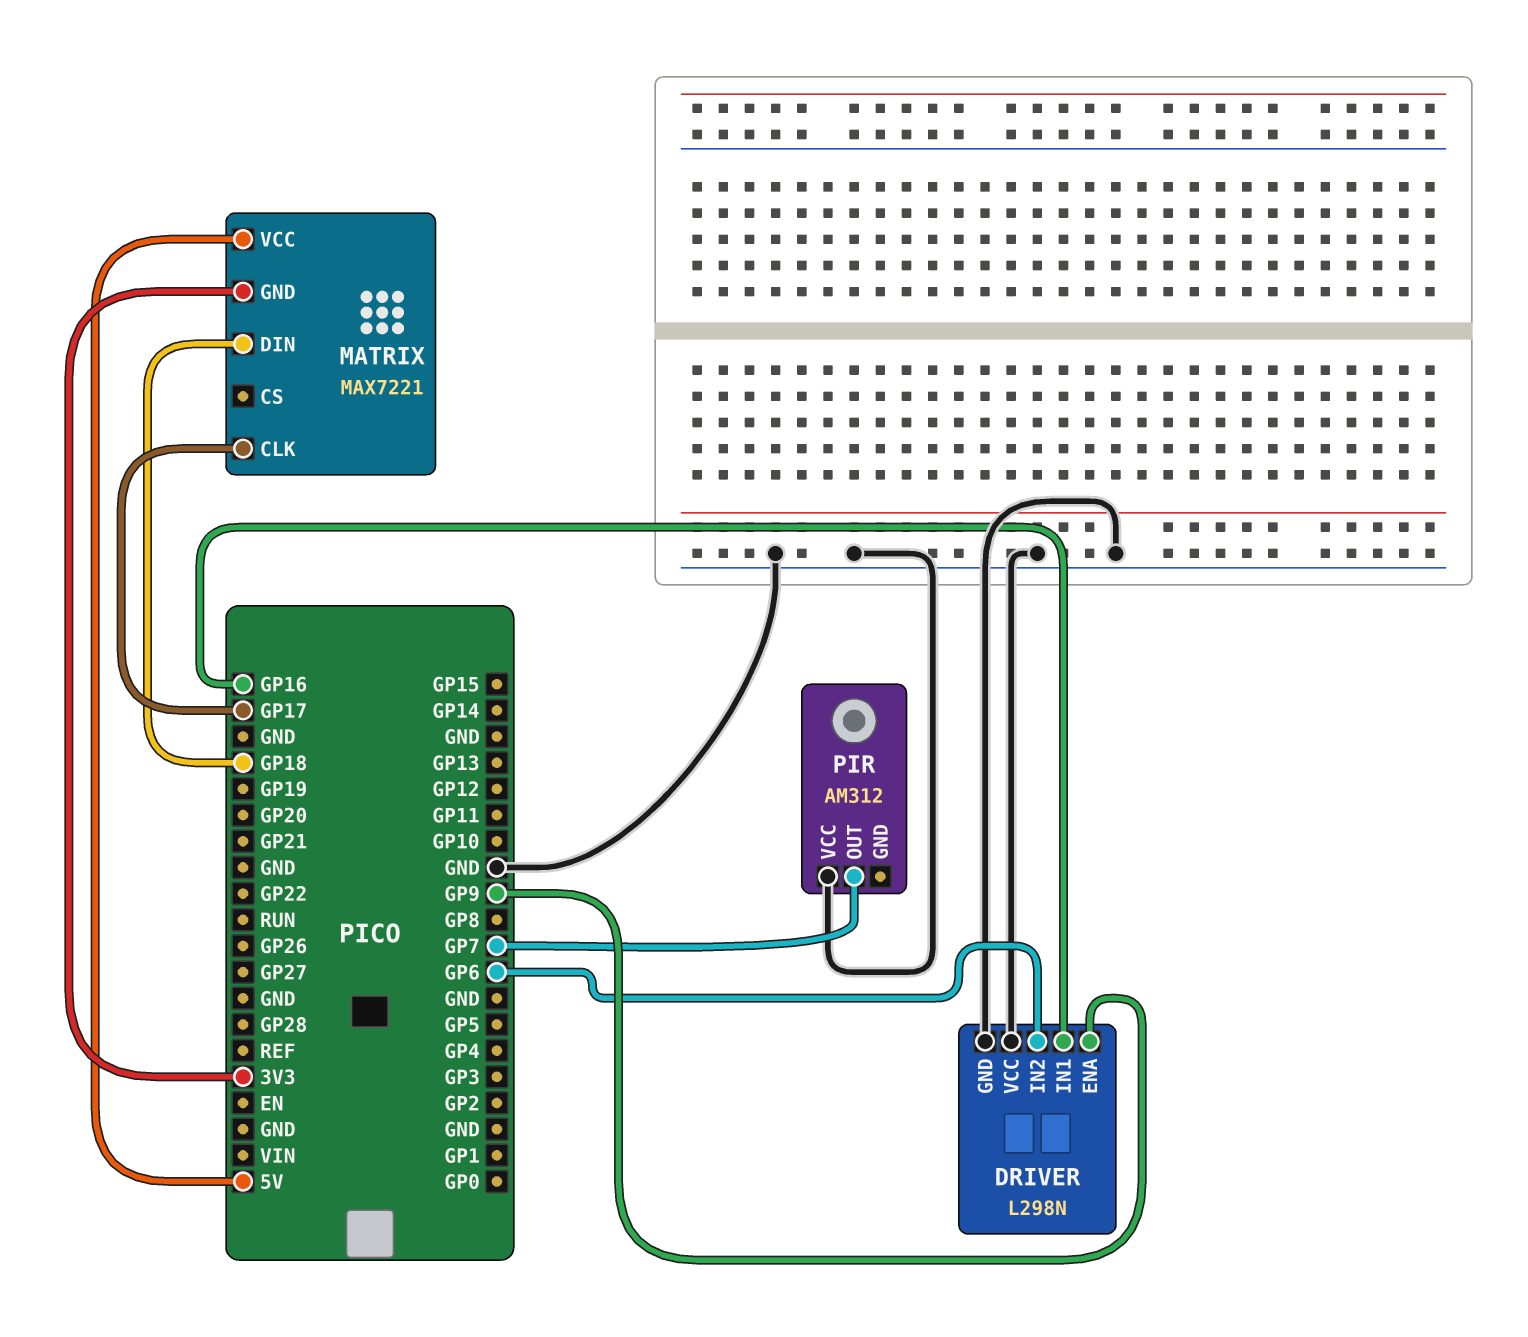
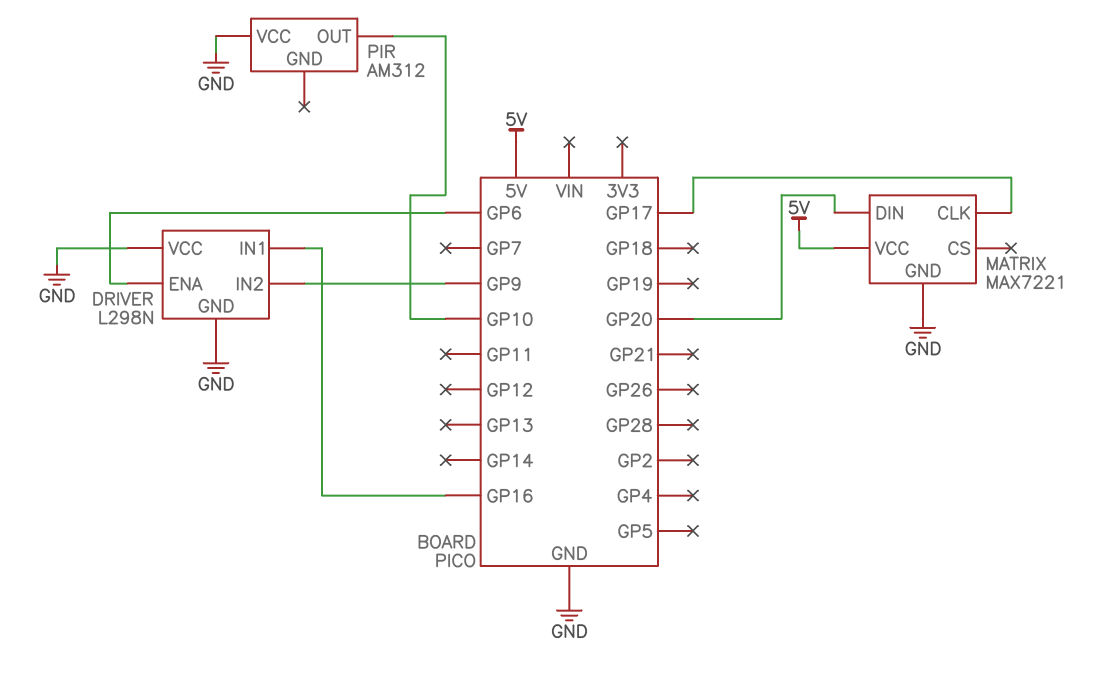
DRIVER pin ENA: GP9 -> GP6
DRIVER pin IN2: GP6 -> GP9
MATRIX pin DIN: GP18 -> GP20
MATRIX pin GND: 3V3 -> GND
PIR pin OUT: GP7 -> GP10

